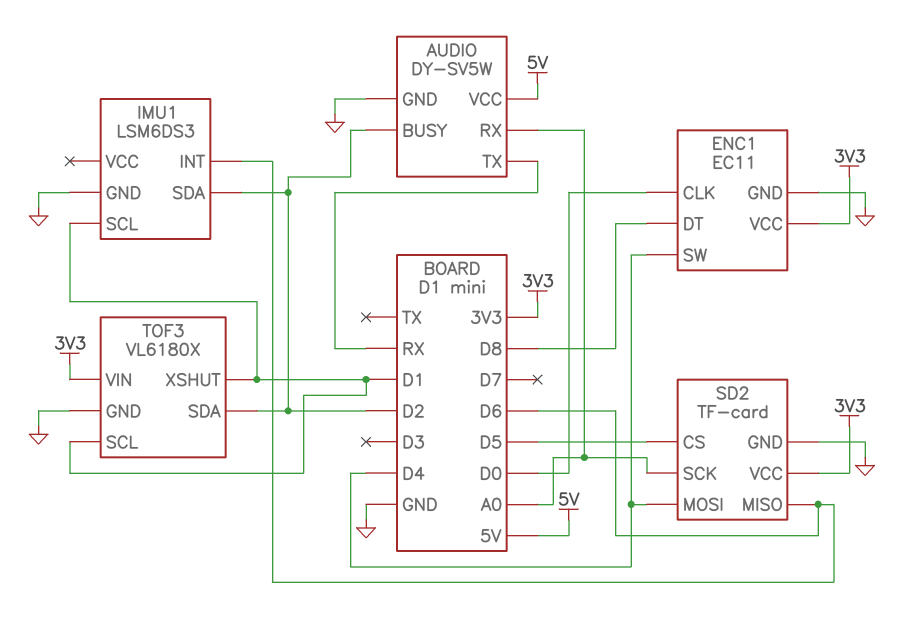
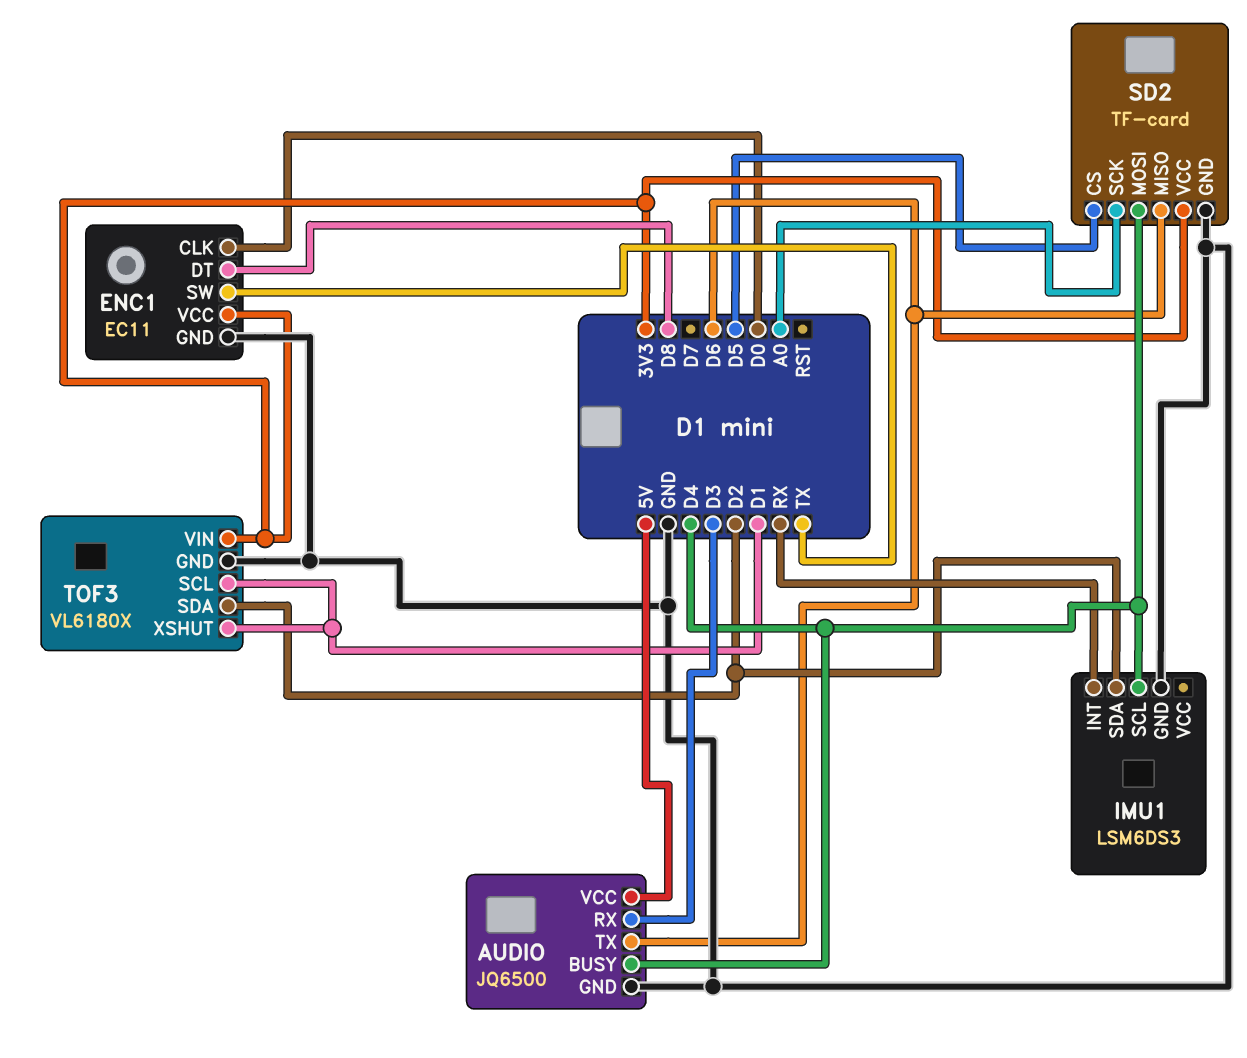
AUDIO: DY-SV5W -> JQ6500
AUDIO pin BUSY: D2 -> D4
AUDIO pin RX: A0 -> D3
AUDIO pin TX: RX -> D6
ENC1 pin SW: D4 -> TX
IMU1 pin INT: D6 -> RX
IMU1 pin SCL: D1 -> D4

